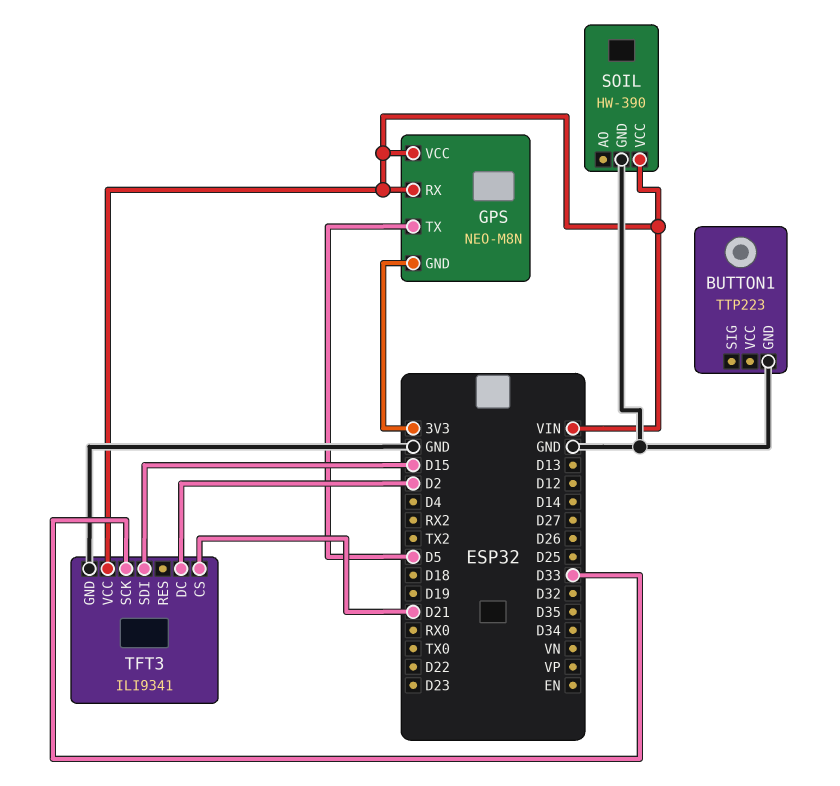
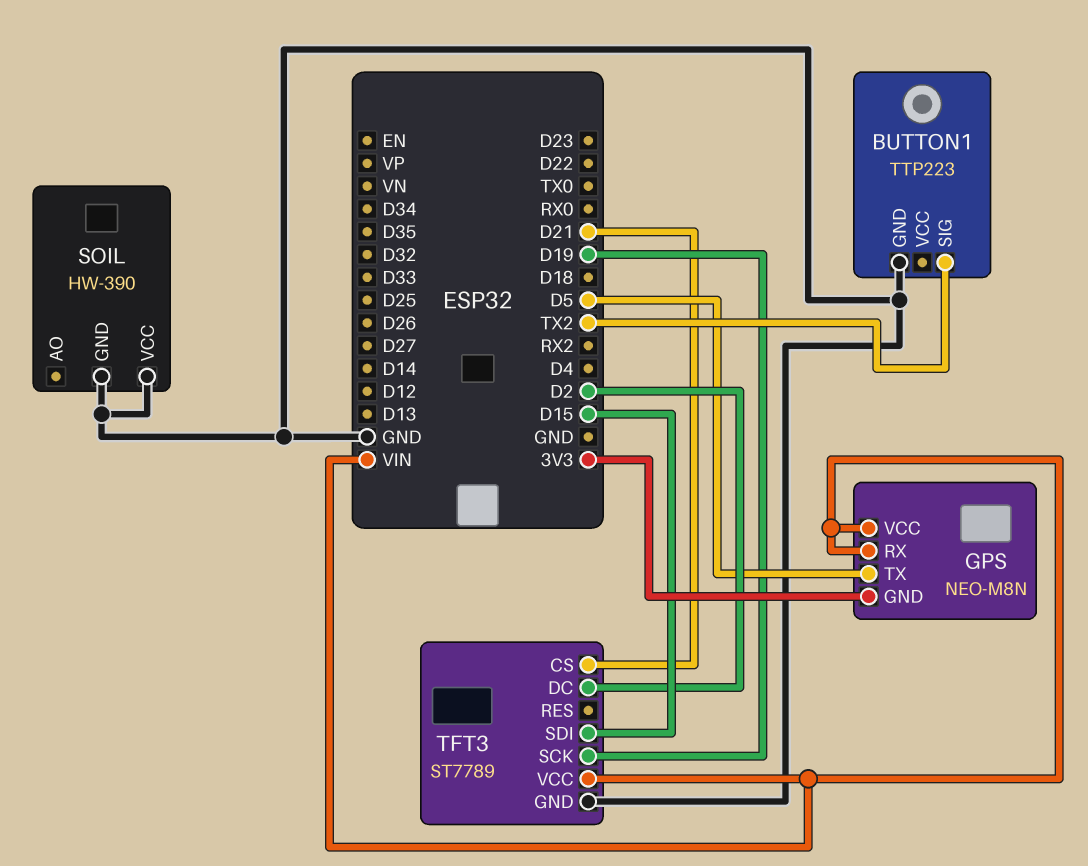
BUTTON1 pin SIG: none -> TX2
SOIL pin VCC: VIN -> GND
TFT3: ILI9341 -> ST7789
TFT3 pin SCK: D33 -> D19

